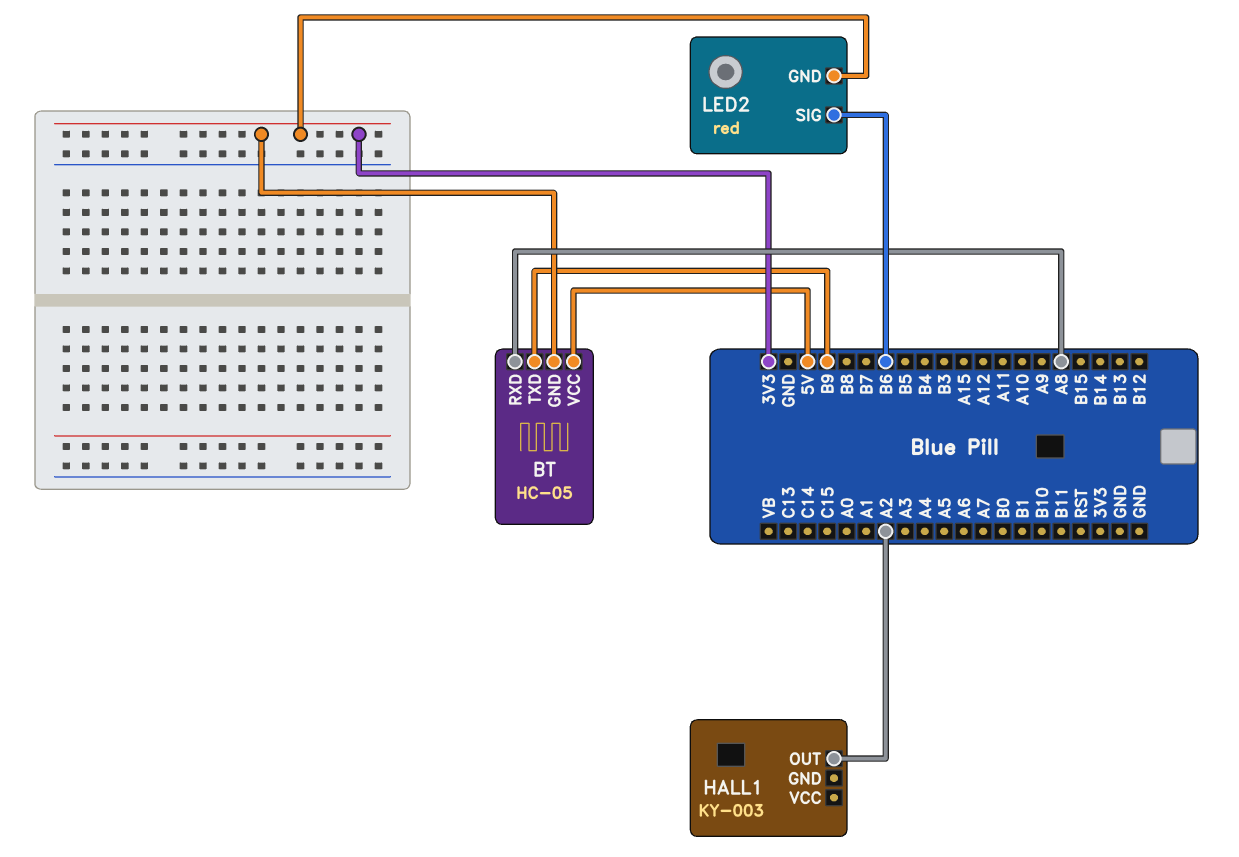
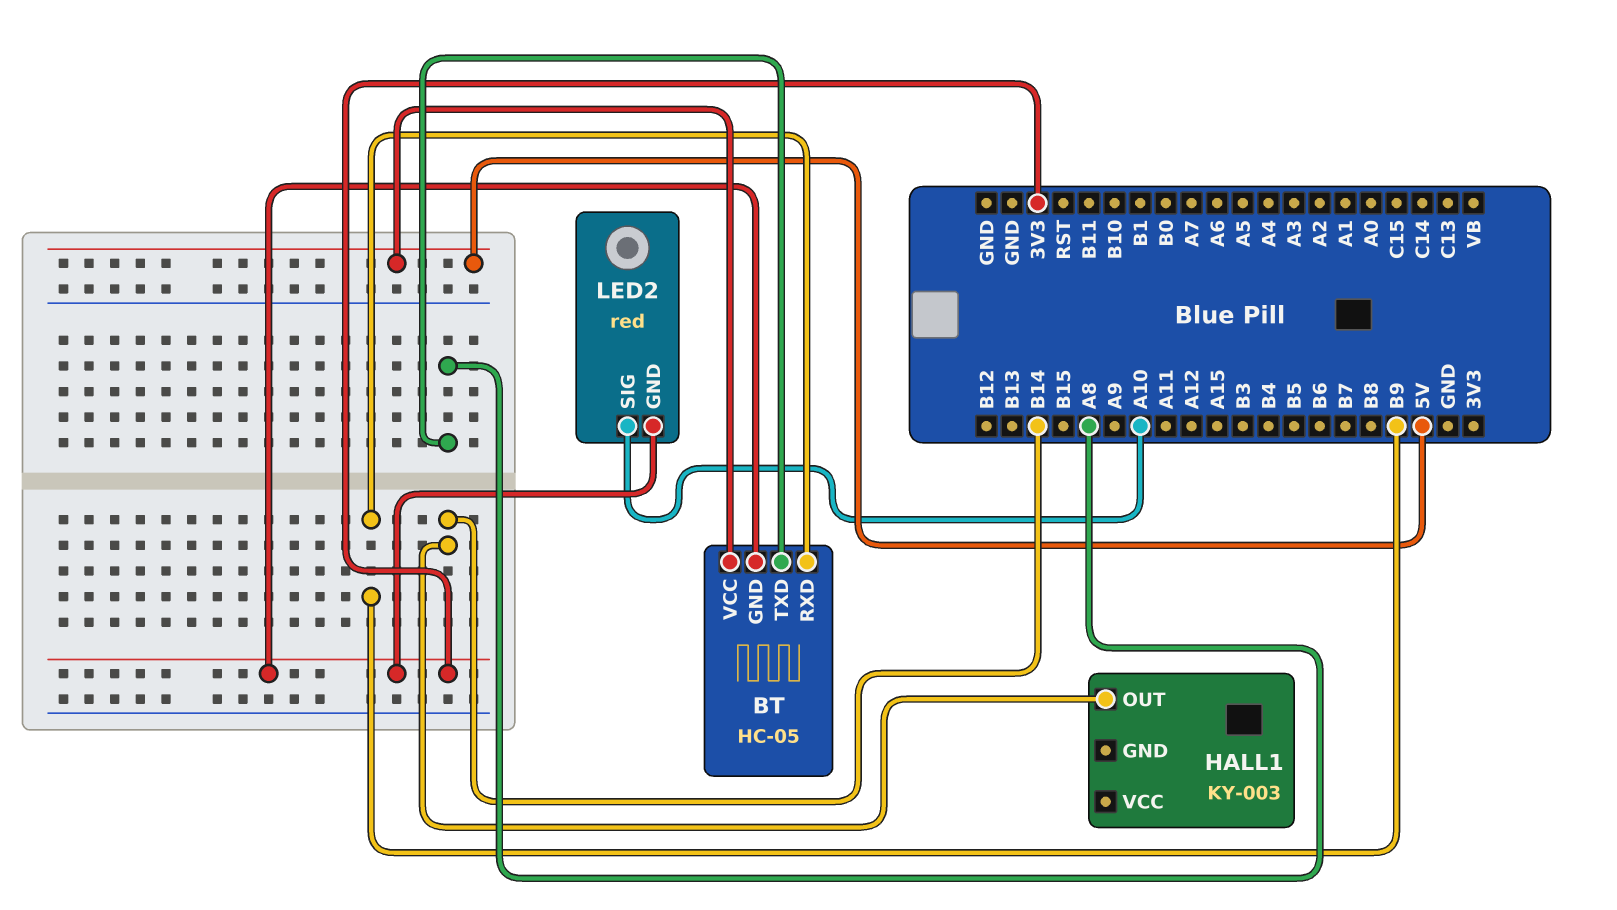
BT pin RXD: A8 -> B9
BT pin TXD: B9 -> A8
HALL1 pin OUT: A2 -> B14
LED2 pin SIG: B6 -> A10

